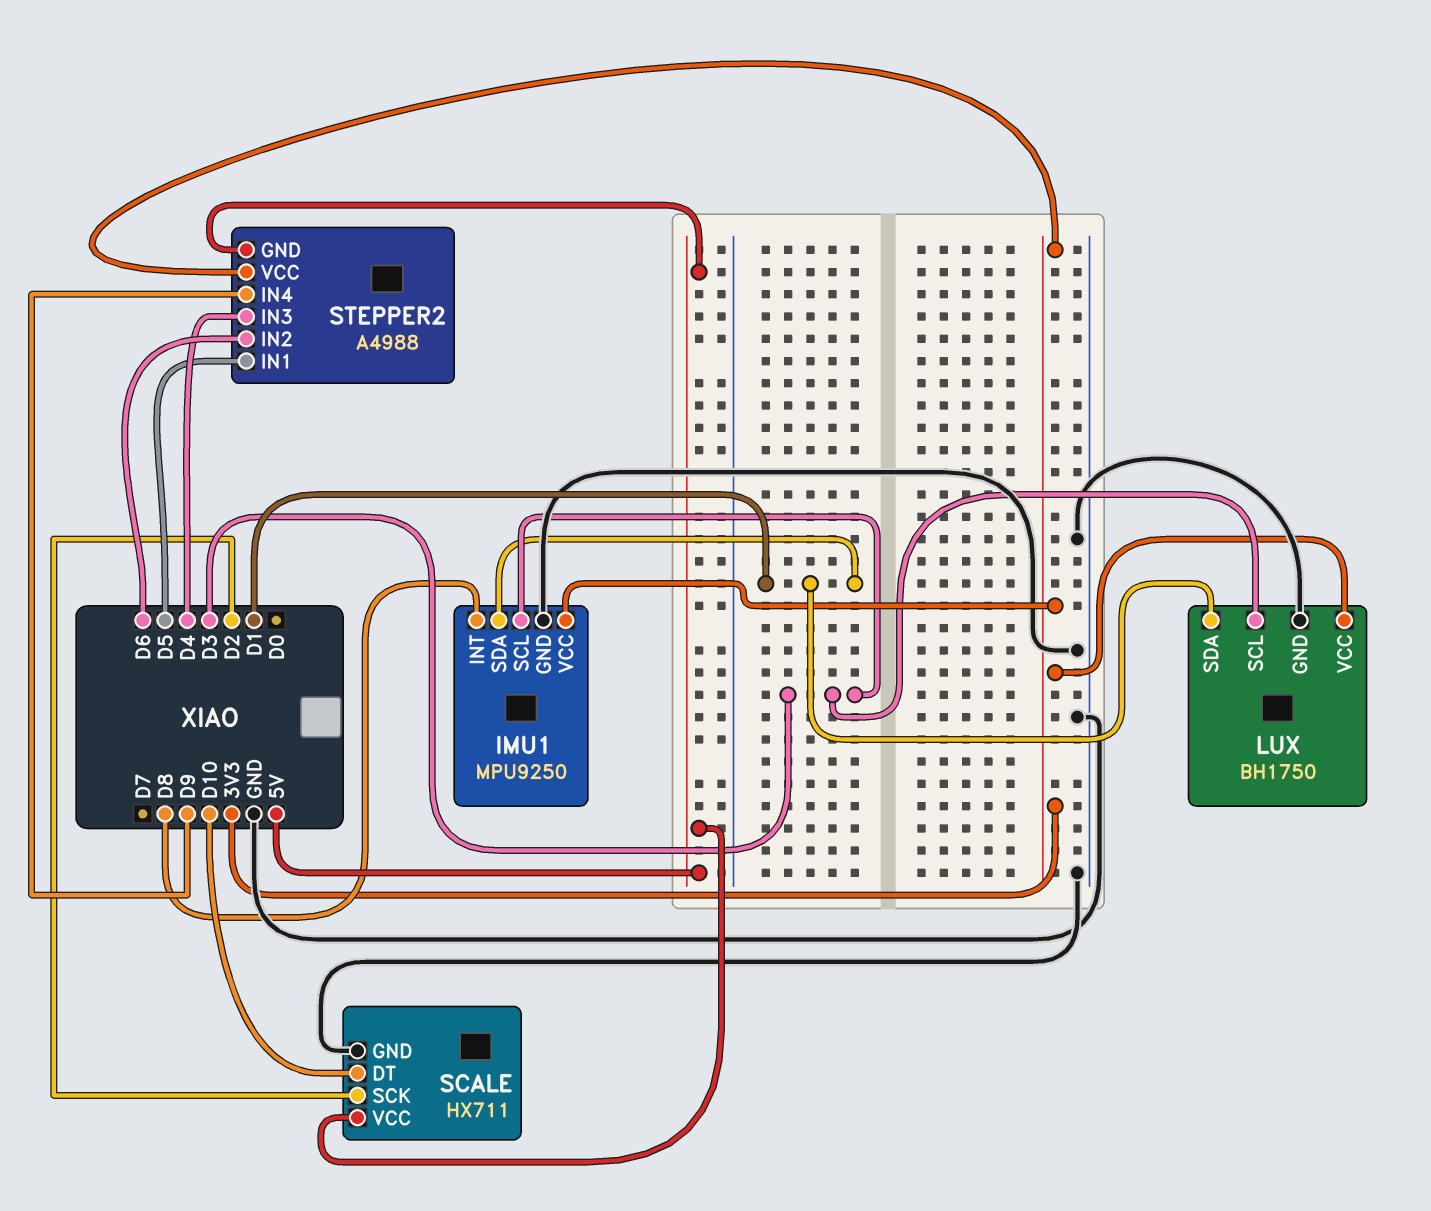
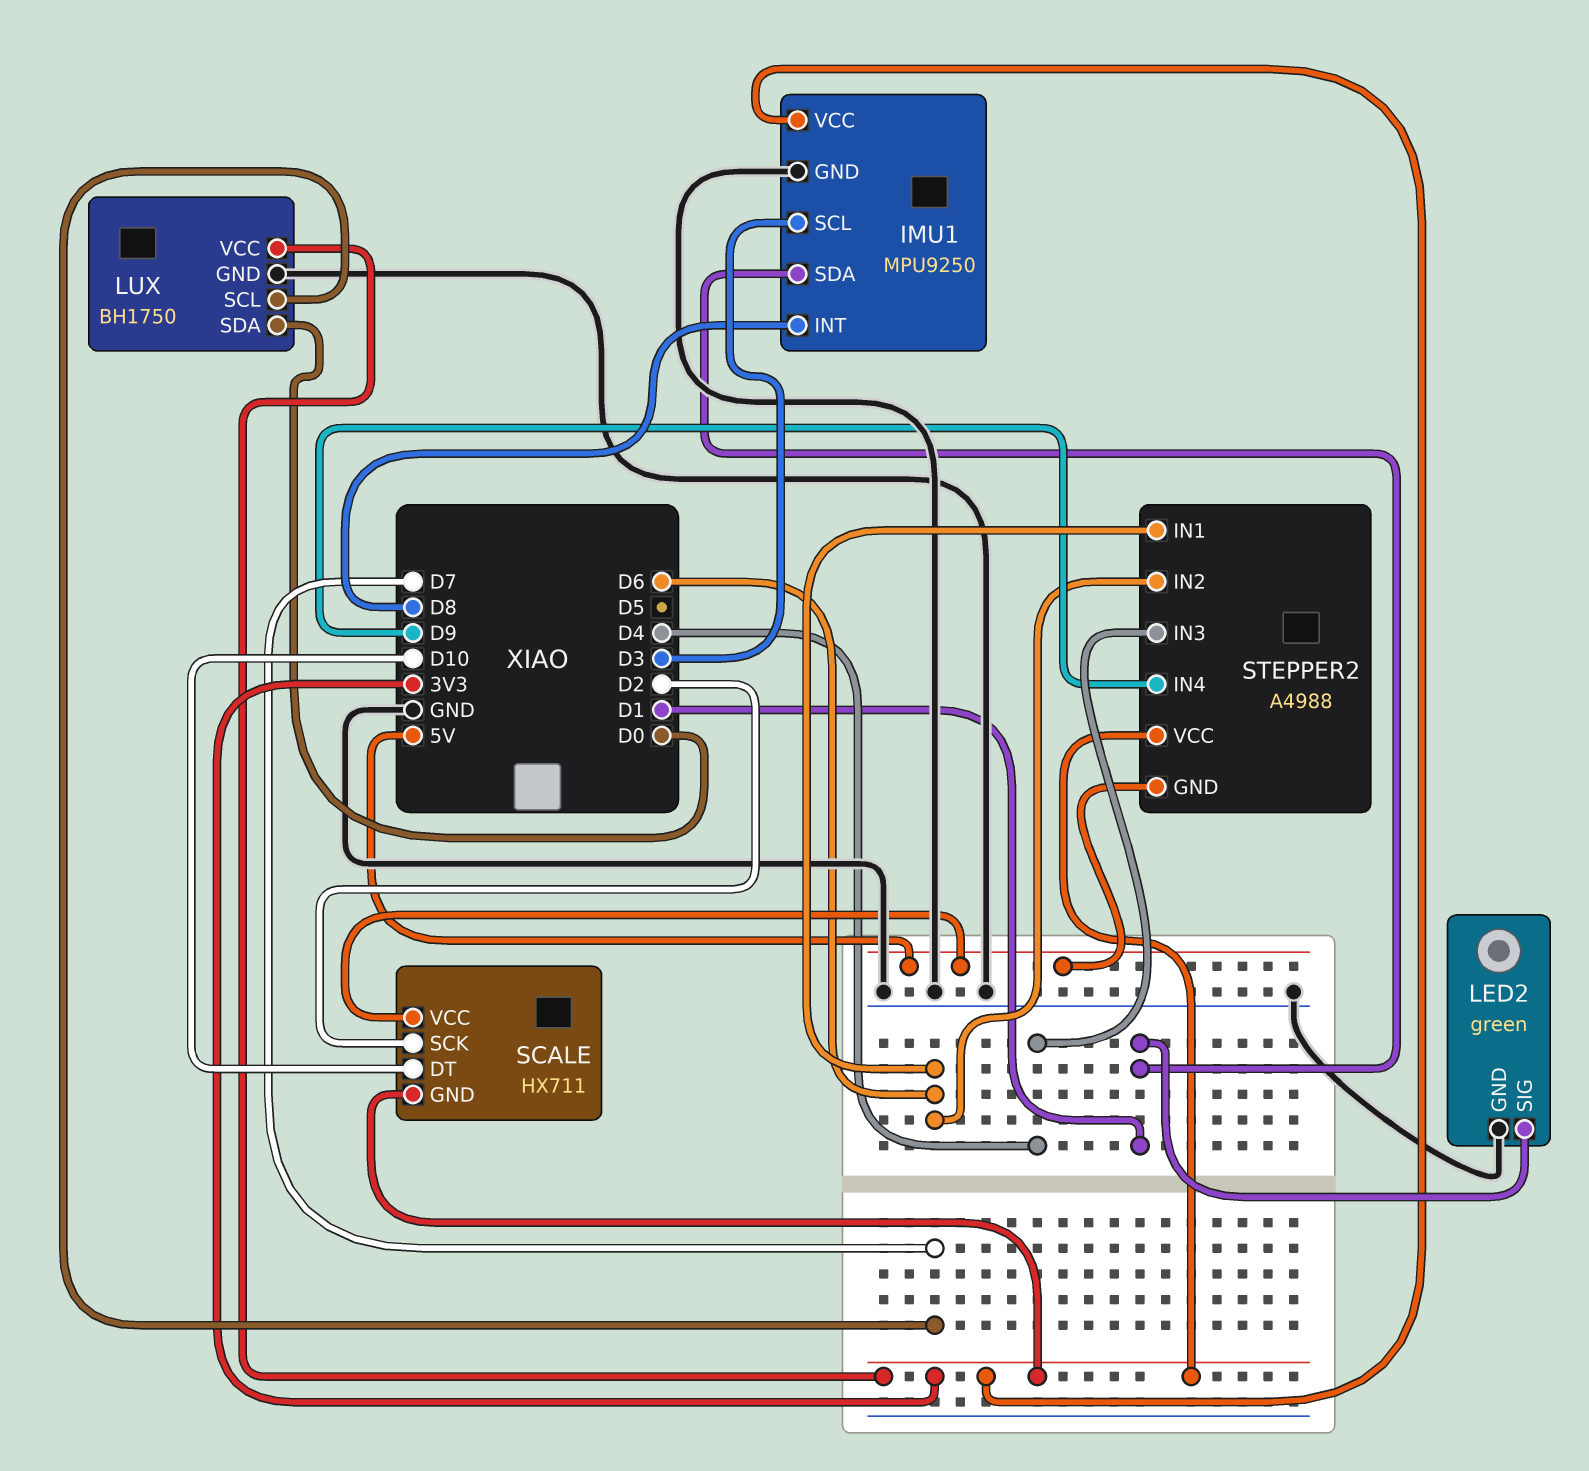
LED2: none -> green
LED2 pin GND: none -> GND
LED2 pin SIG: none -> D1
LUX pin SCL: D3 -> D7
LUX pin SDA: D1 -> D0
SCALE pin GND: GND -> 3V3
STEPPER2 pin IN1: D5 -> D6

